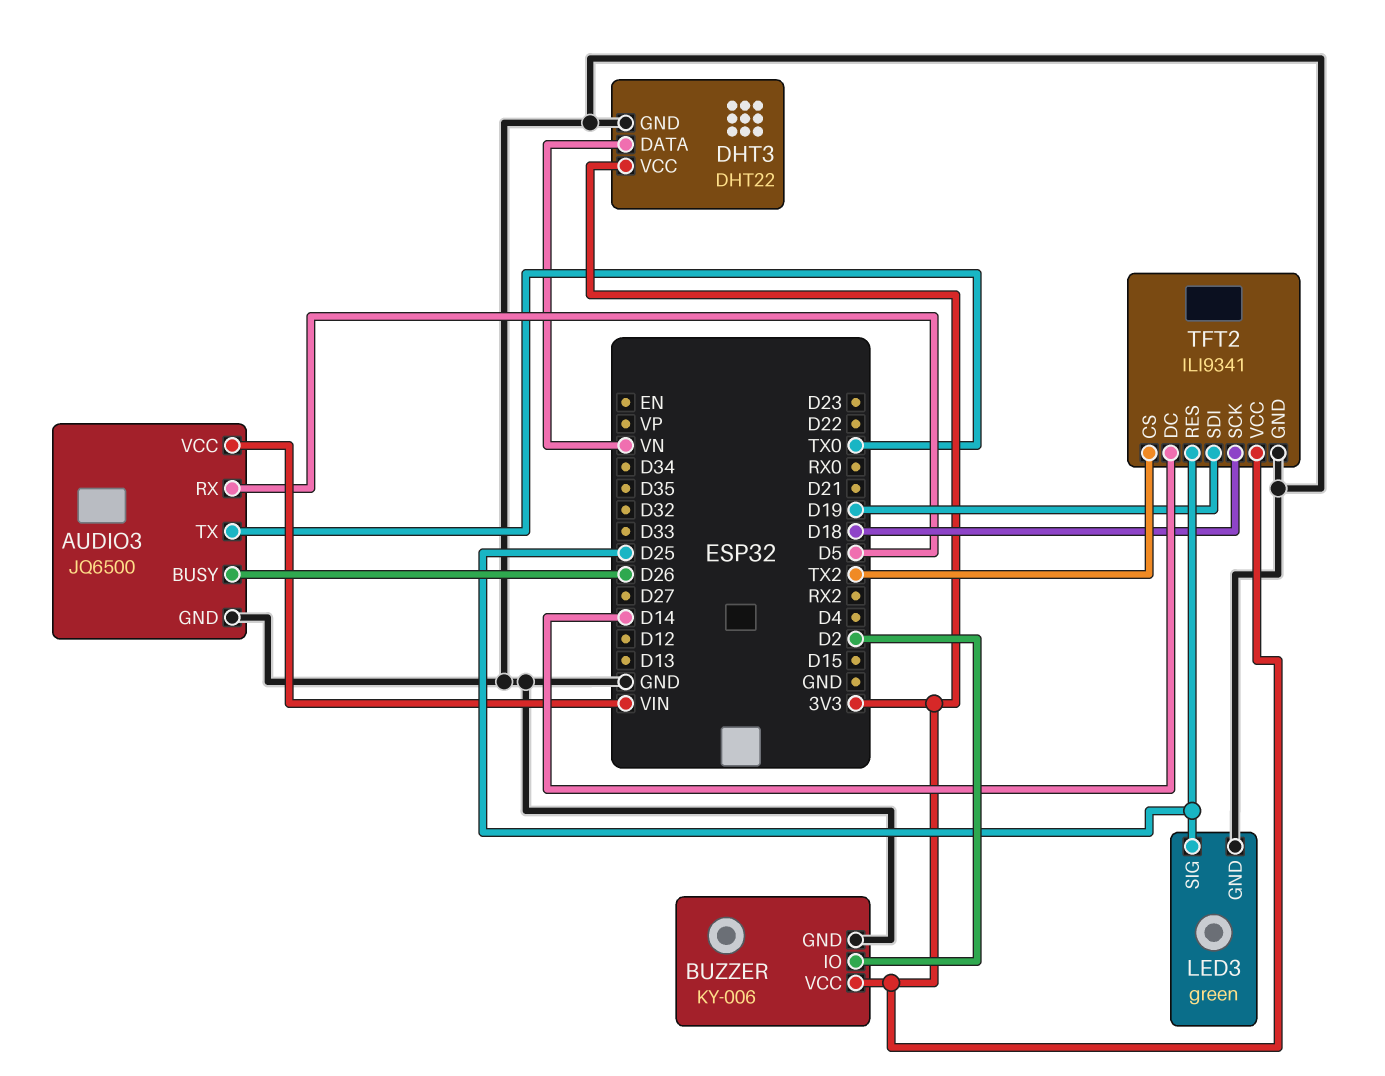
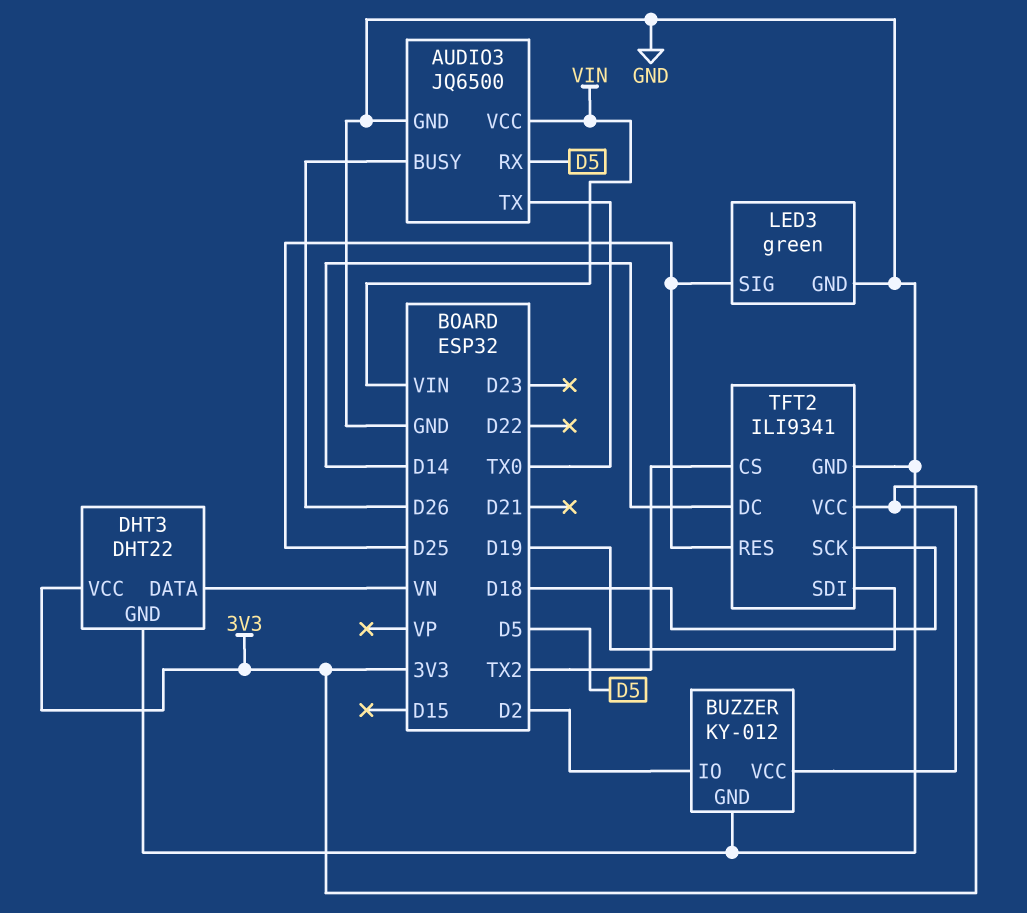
BUZZER: KY-006 -> KY-012

